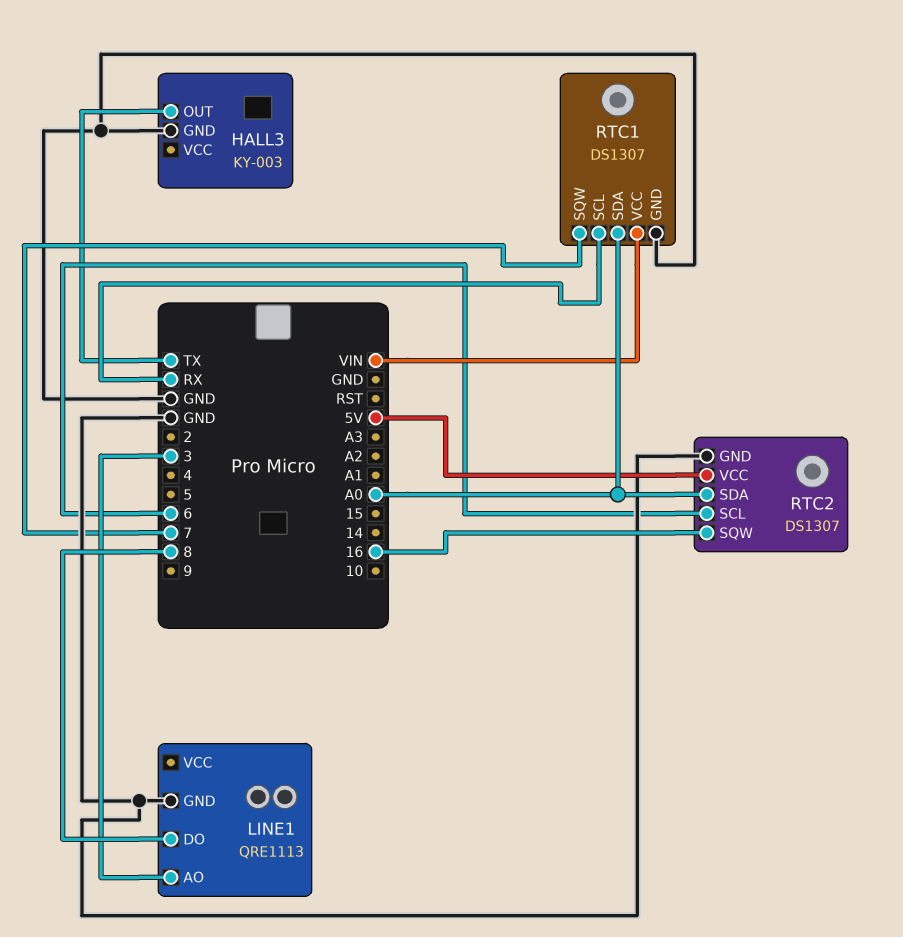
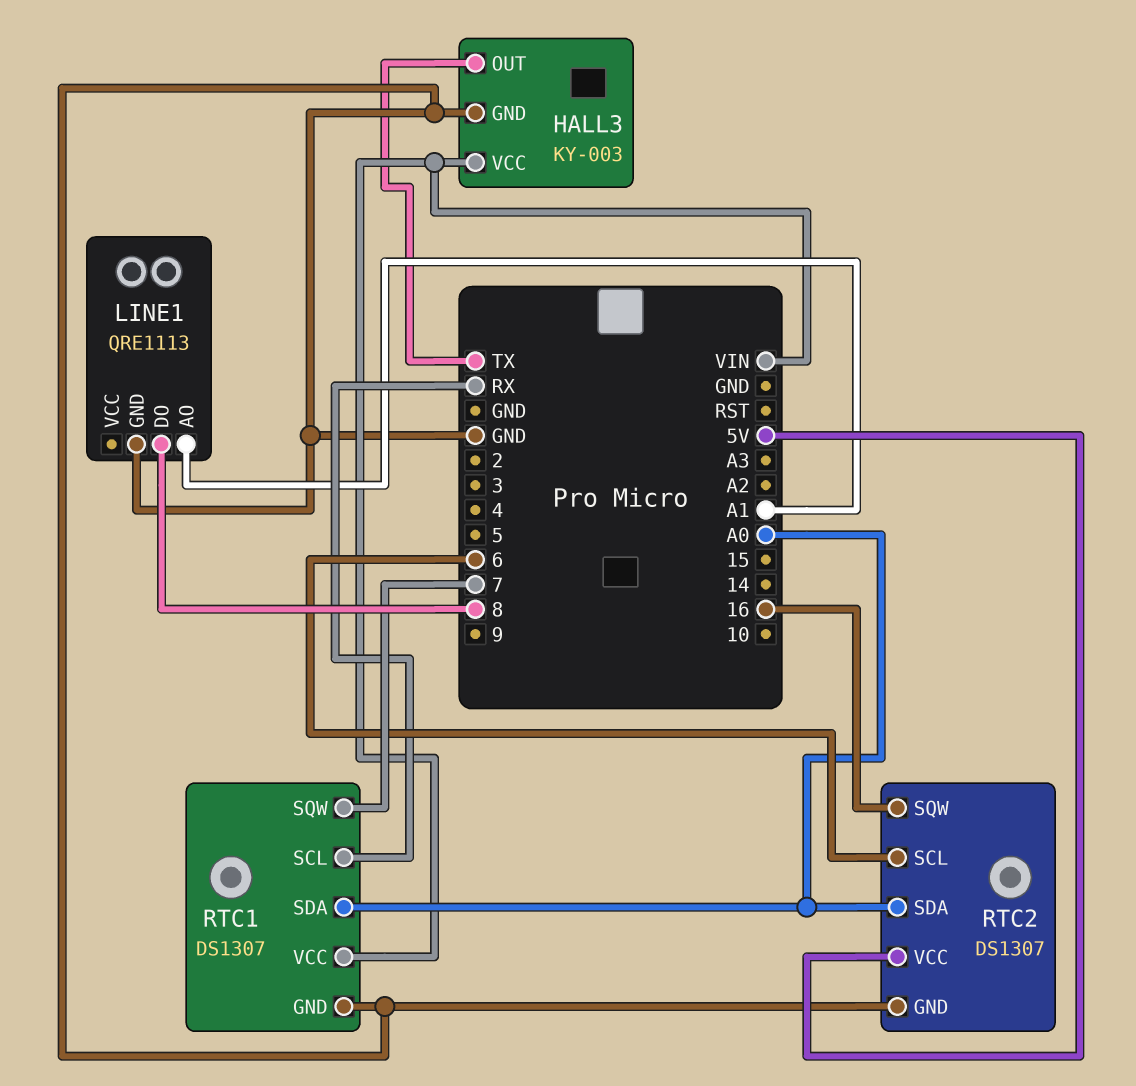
HALL3 pin VCC: none -> VIN
LINE1 pin AO: 3 -> A1

